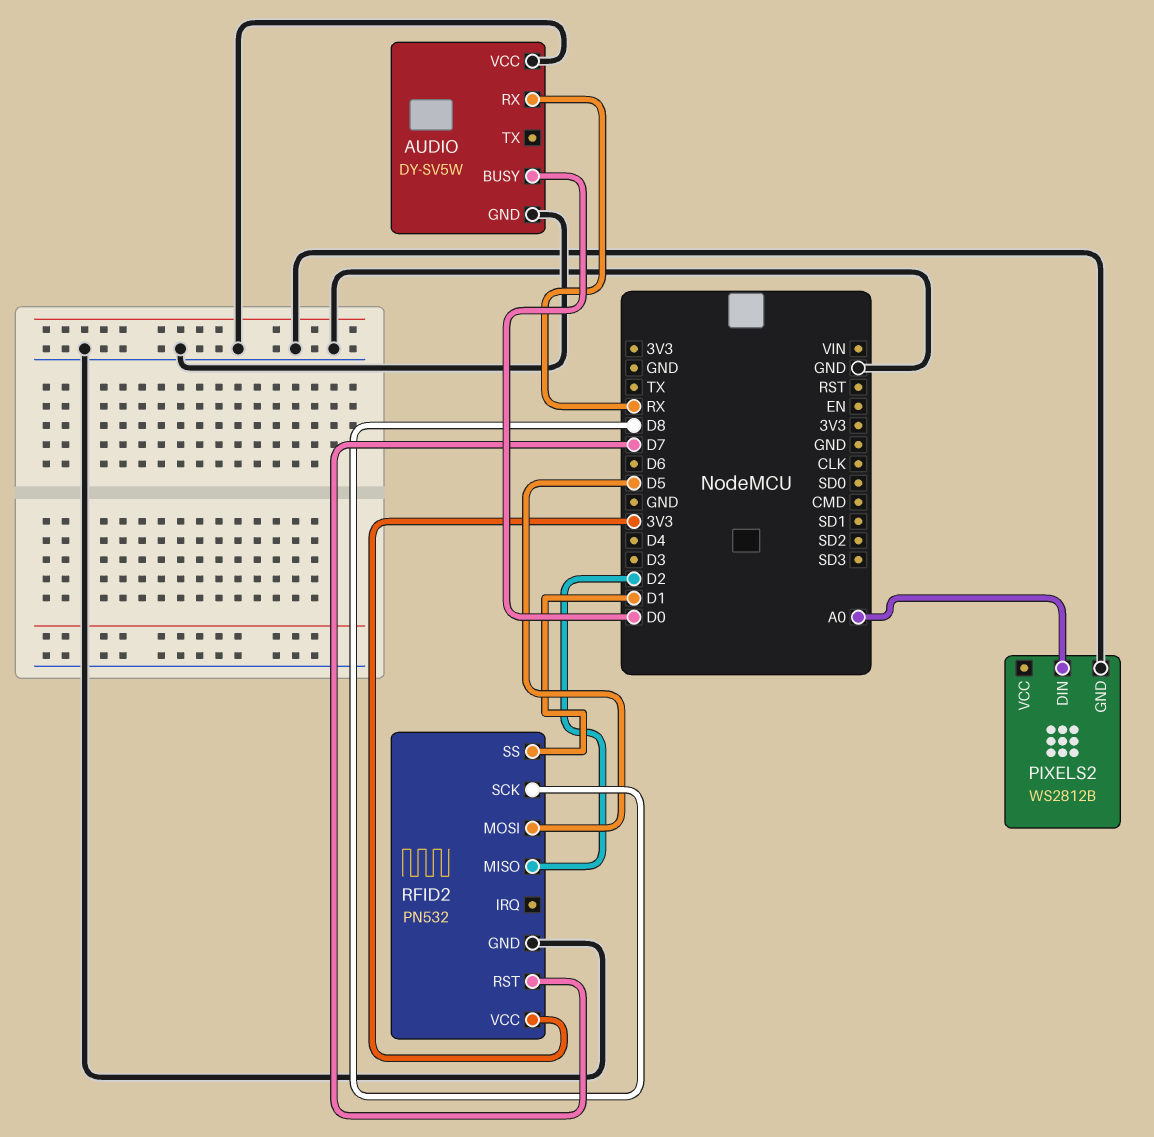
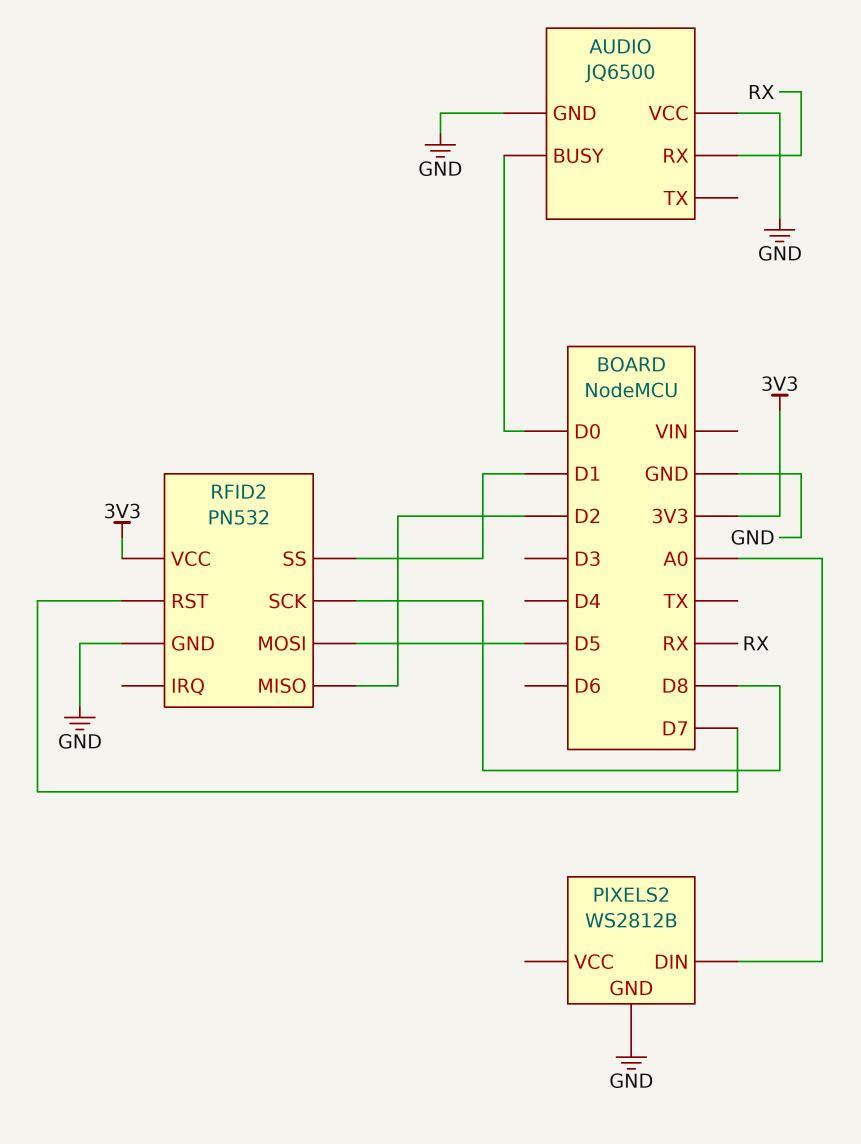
AUDIO: DY-SV5W -> JQ6500

